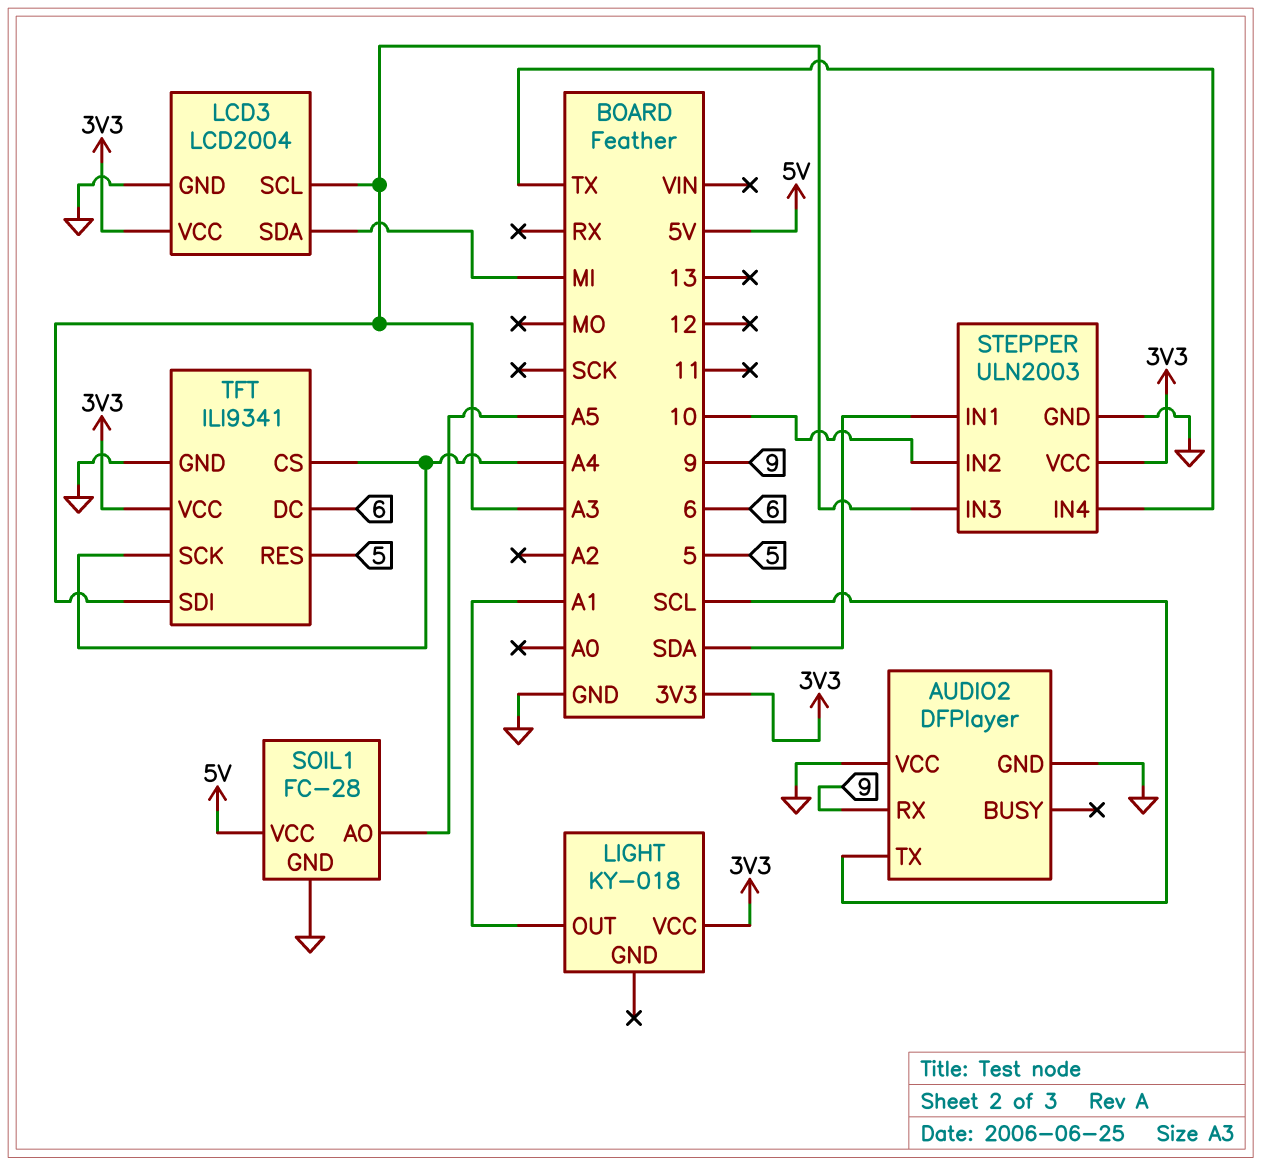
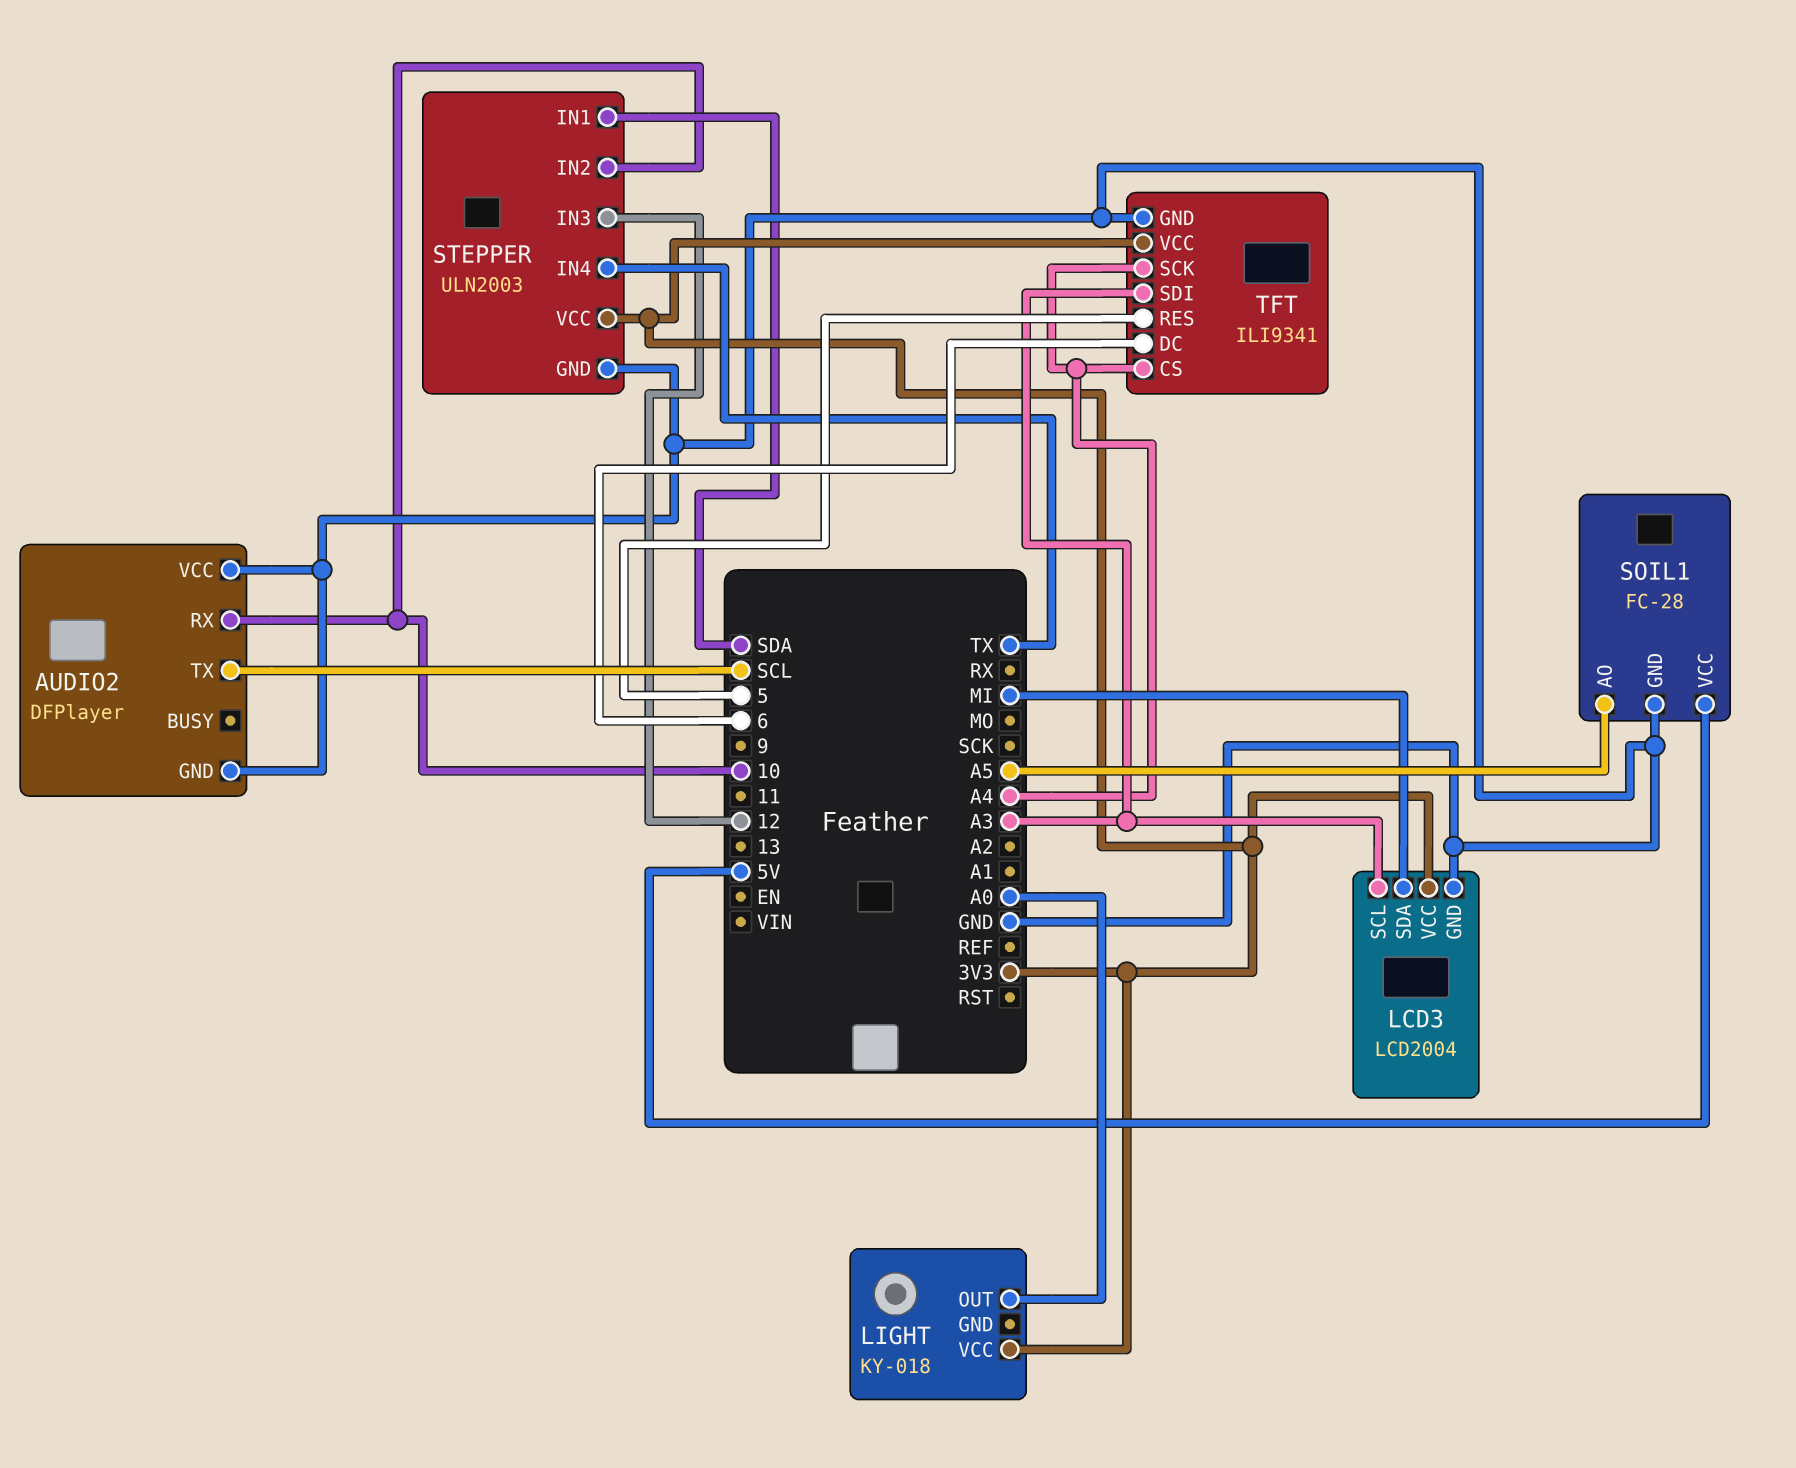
AUDIO2 pin RX: 9 -> 10
LIGHT pin OUT: A1 -> A0
STEPPER pin IN3: A3 -> 12

